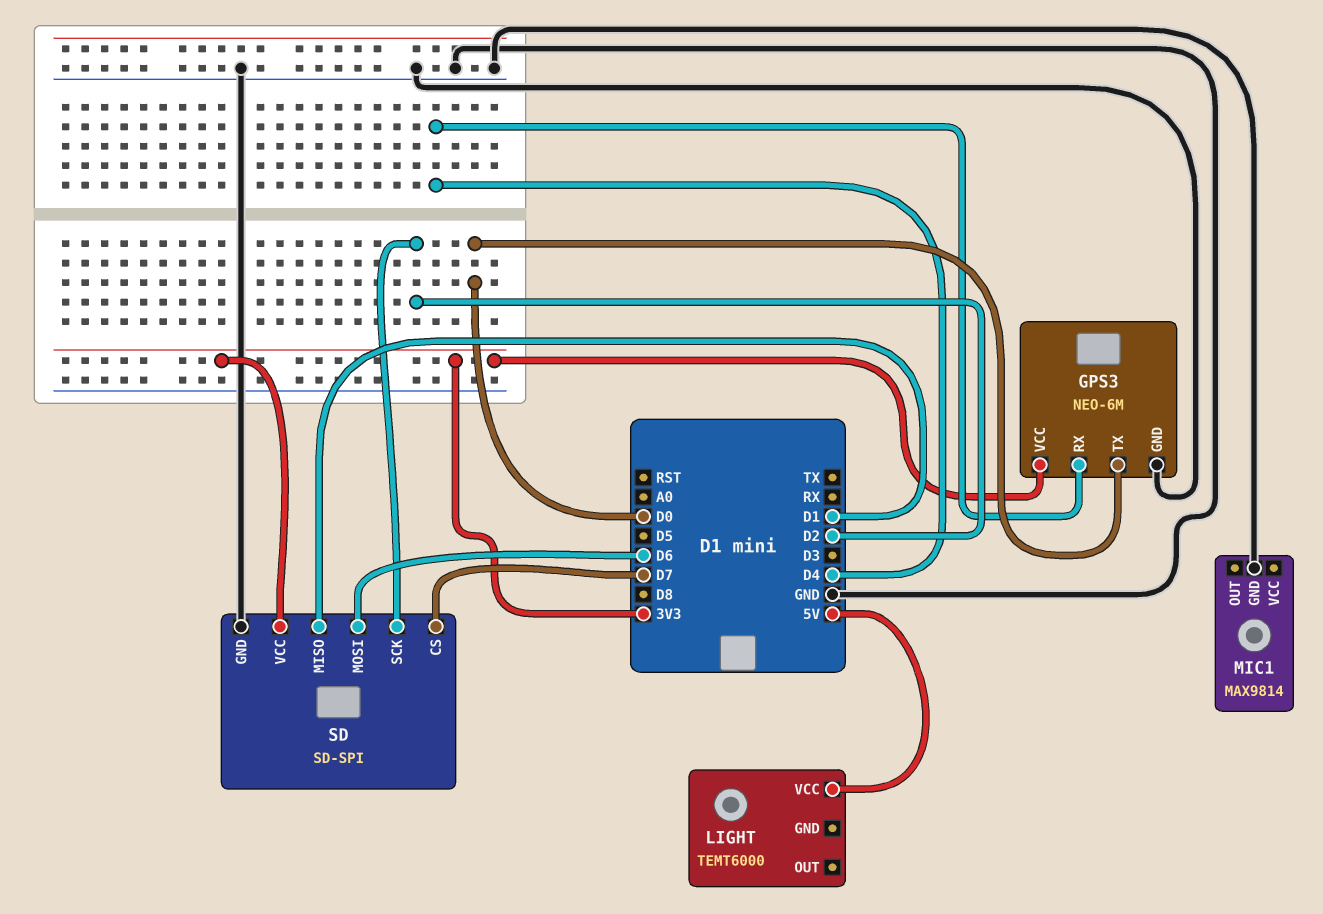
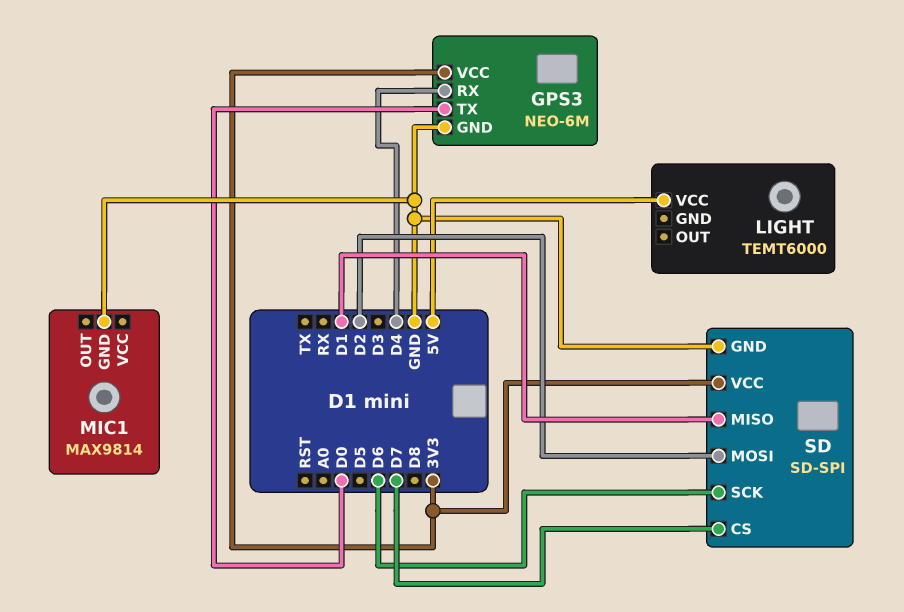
SD pin MOSI: D6 -> D2
SD pin SCK: D2 -> D6

